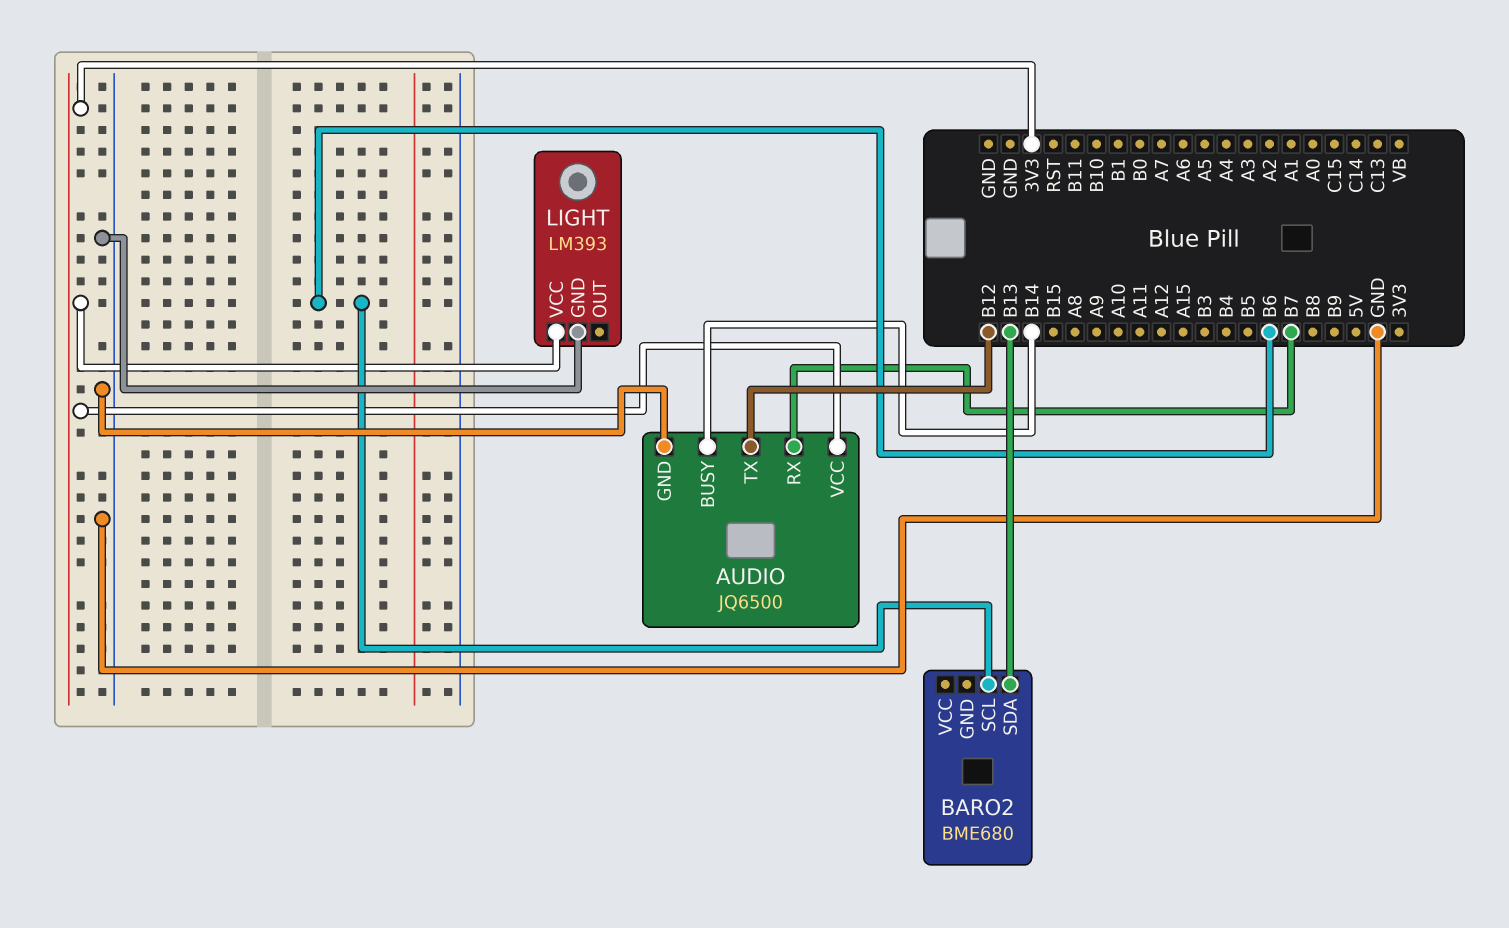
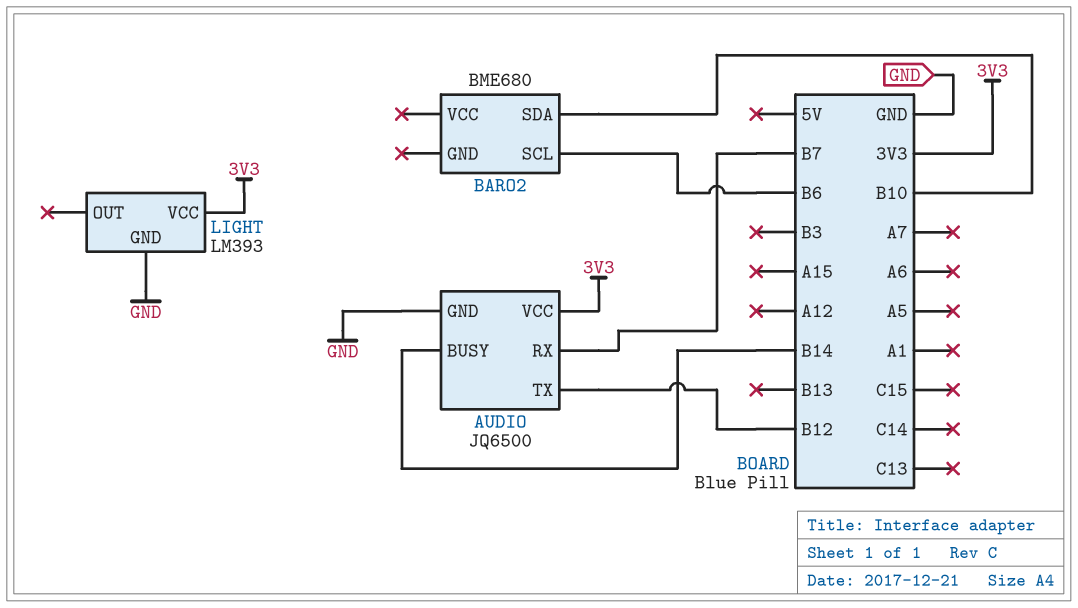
BARO2 pin SDA: B13 -> B10

